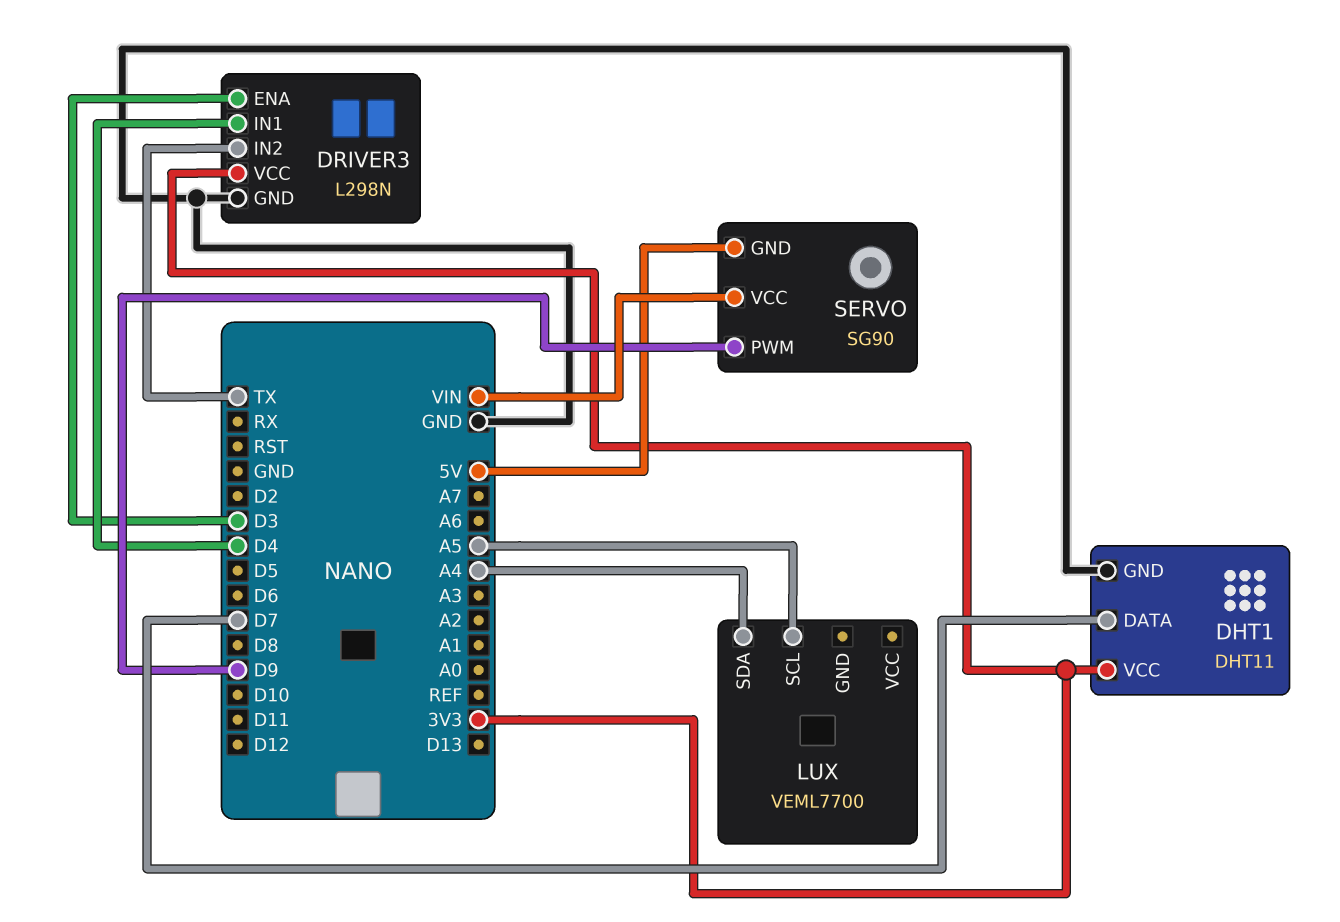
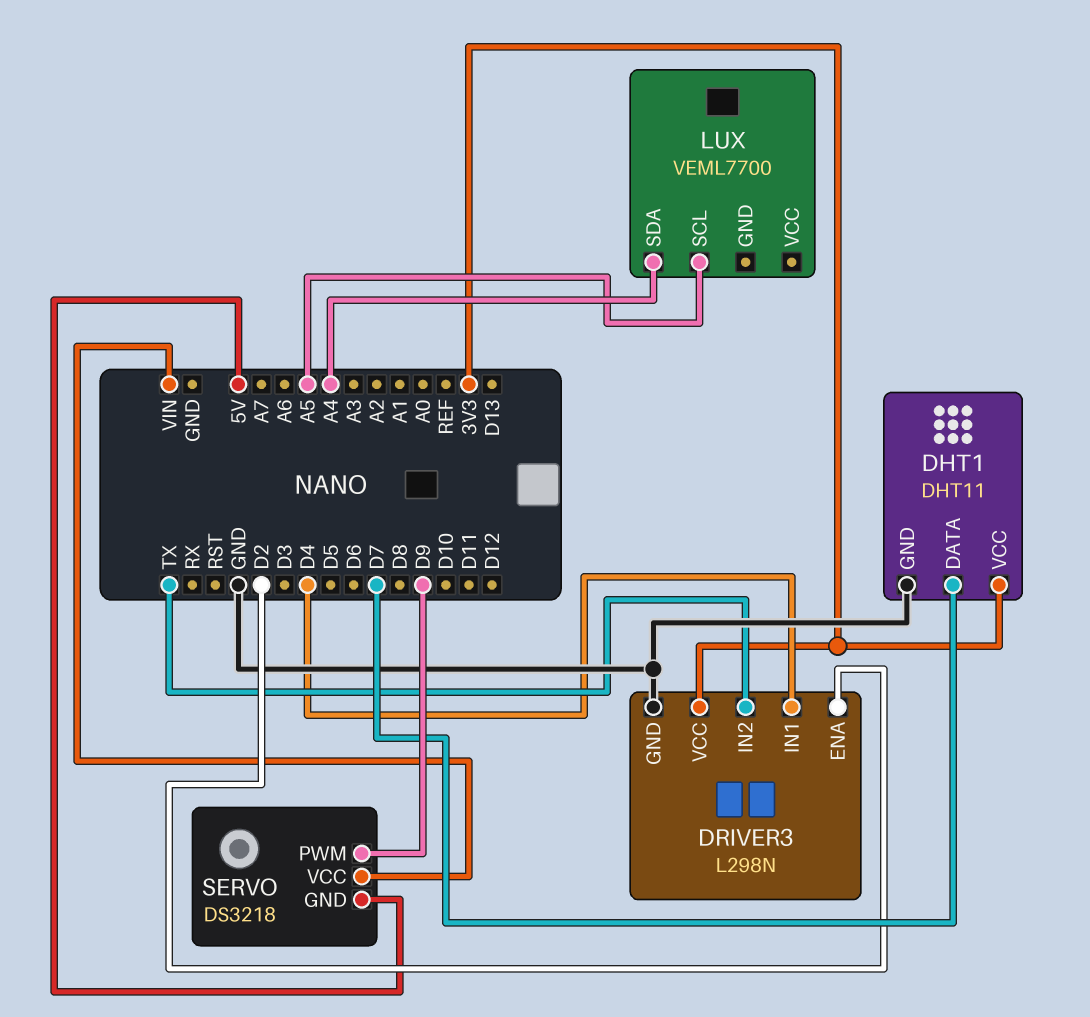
DRIVER3 pin ENA: D3 -> D2
SERVO: SG90 -> DS3218

